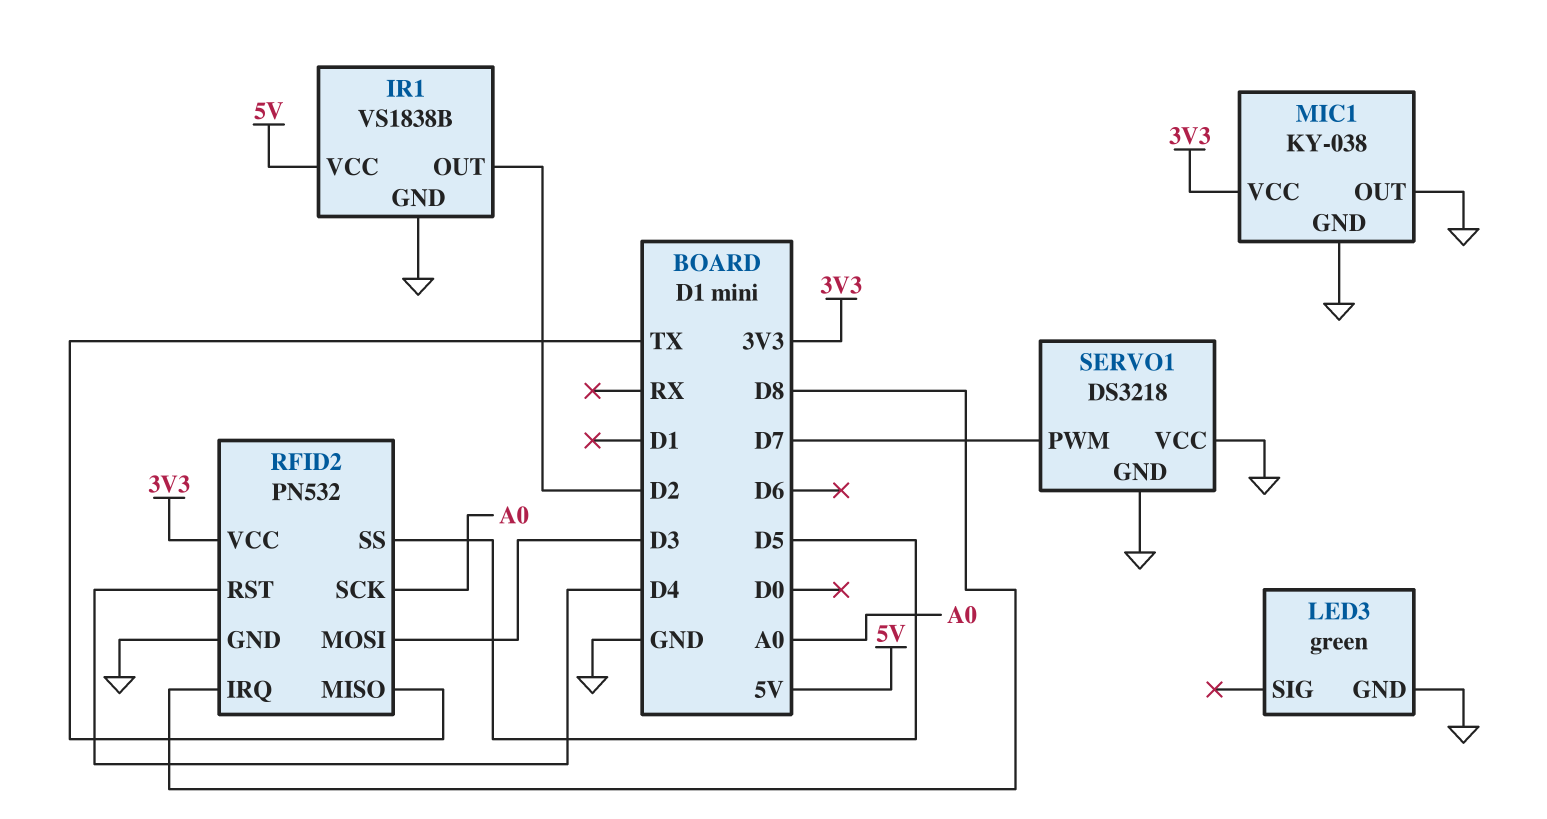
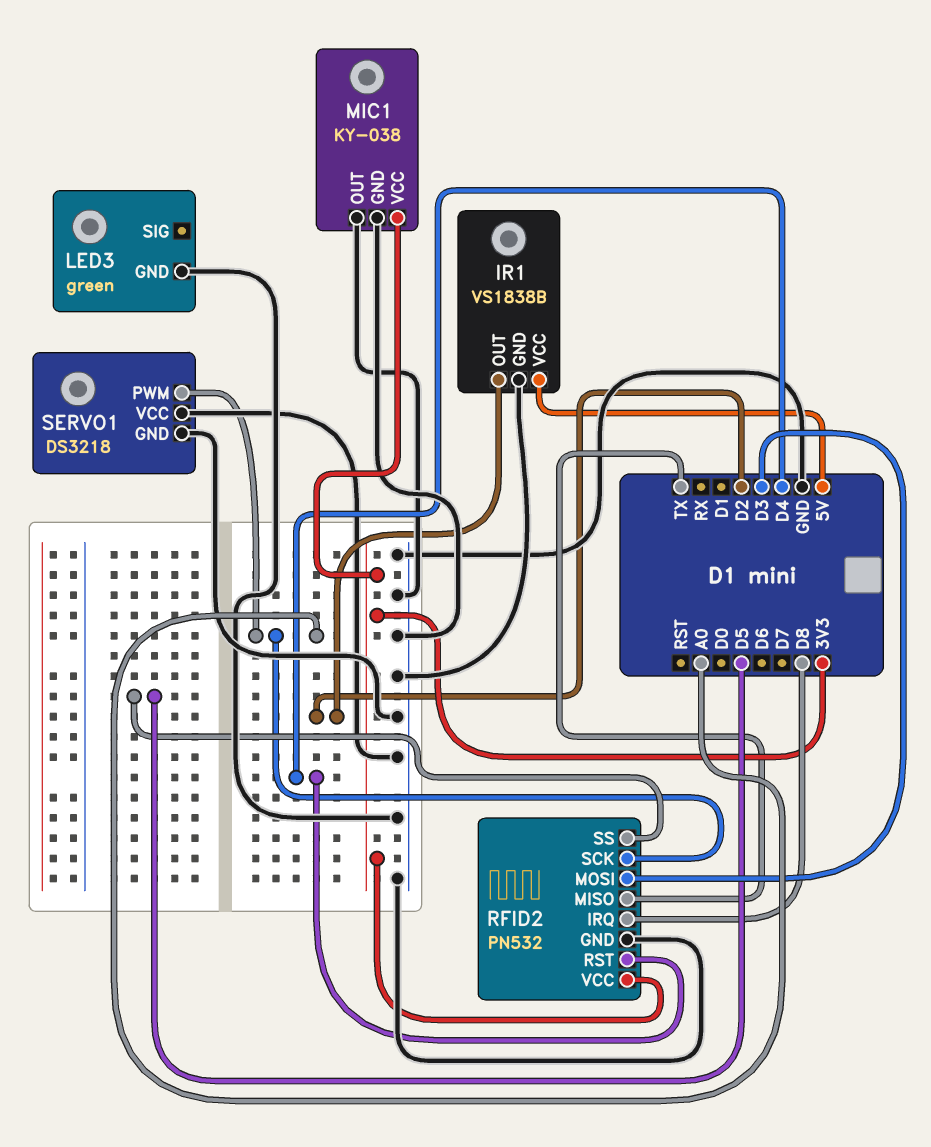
SERVO1 pin PWM: D7 -> A0

